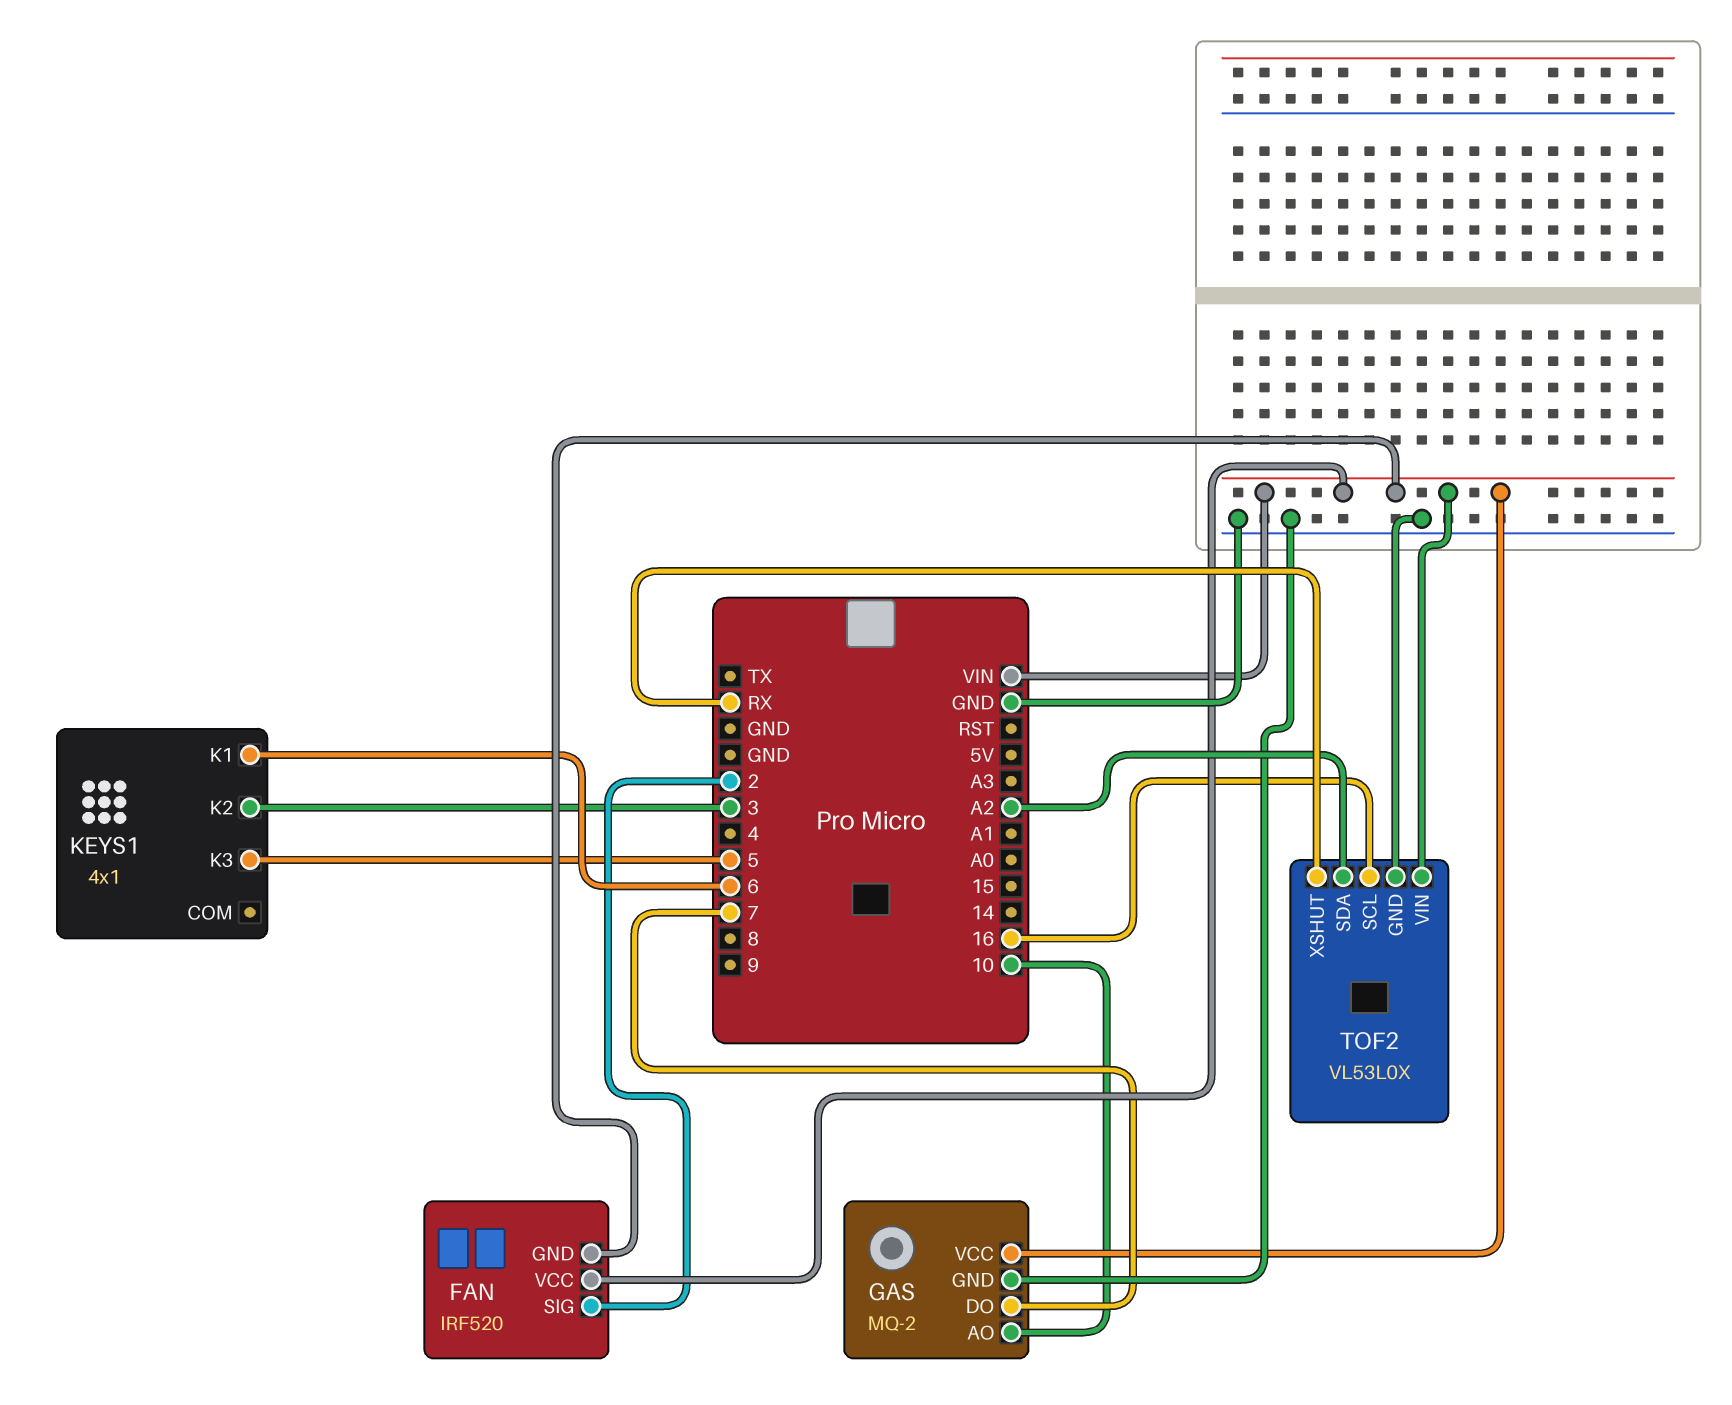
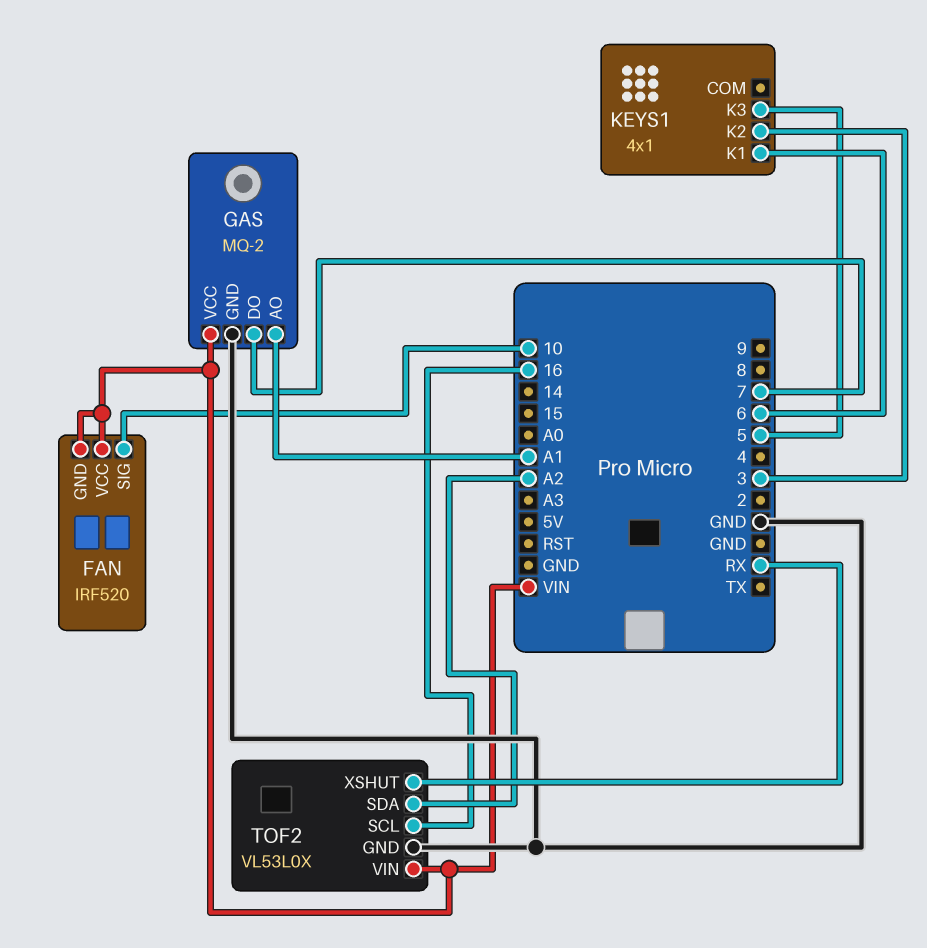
FAN pin SIG: 2 -> 10
GAS pin AO: 10 -> A1

